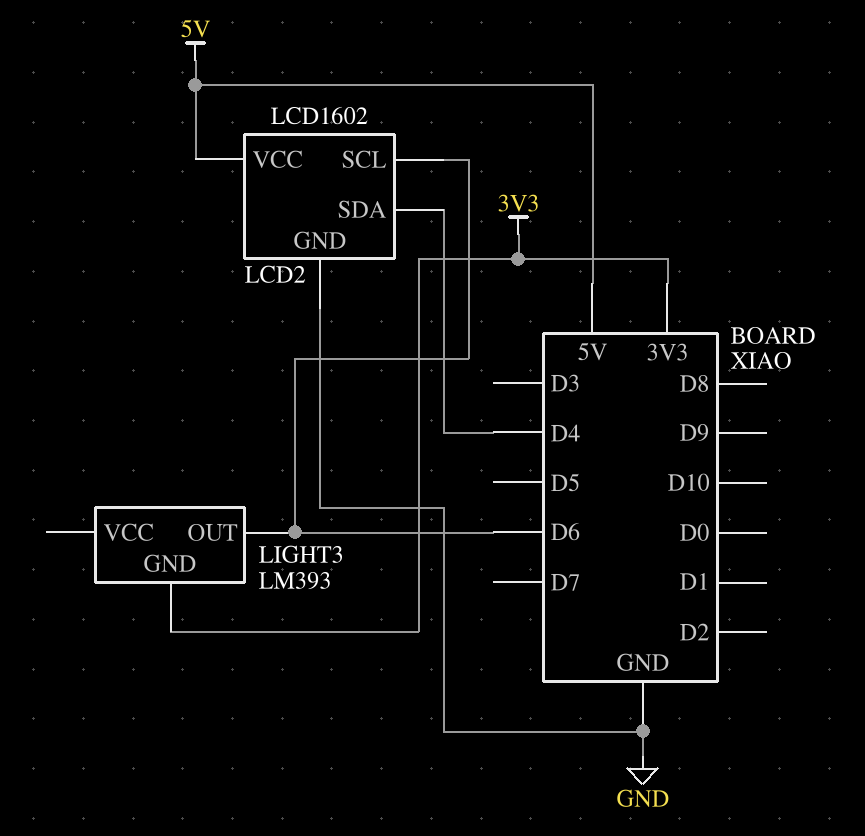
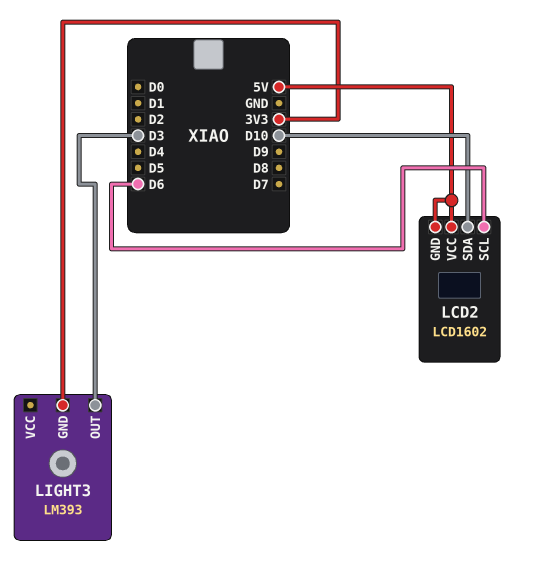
LCD2 pin GND: GND -> 5V
LCD2 pin SDA: D4 -> D10
LIGHT3 pin OUT: D6 -> D3

